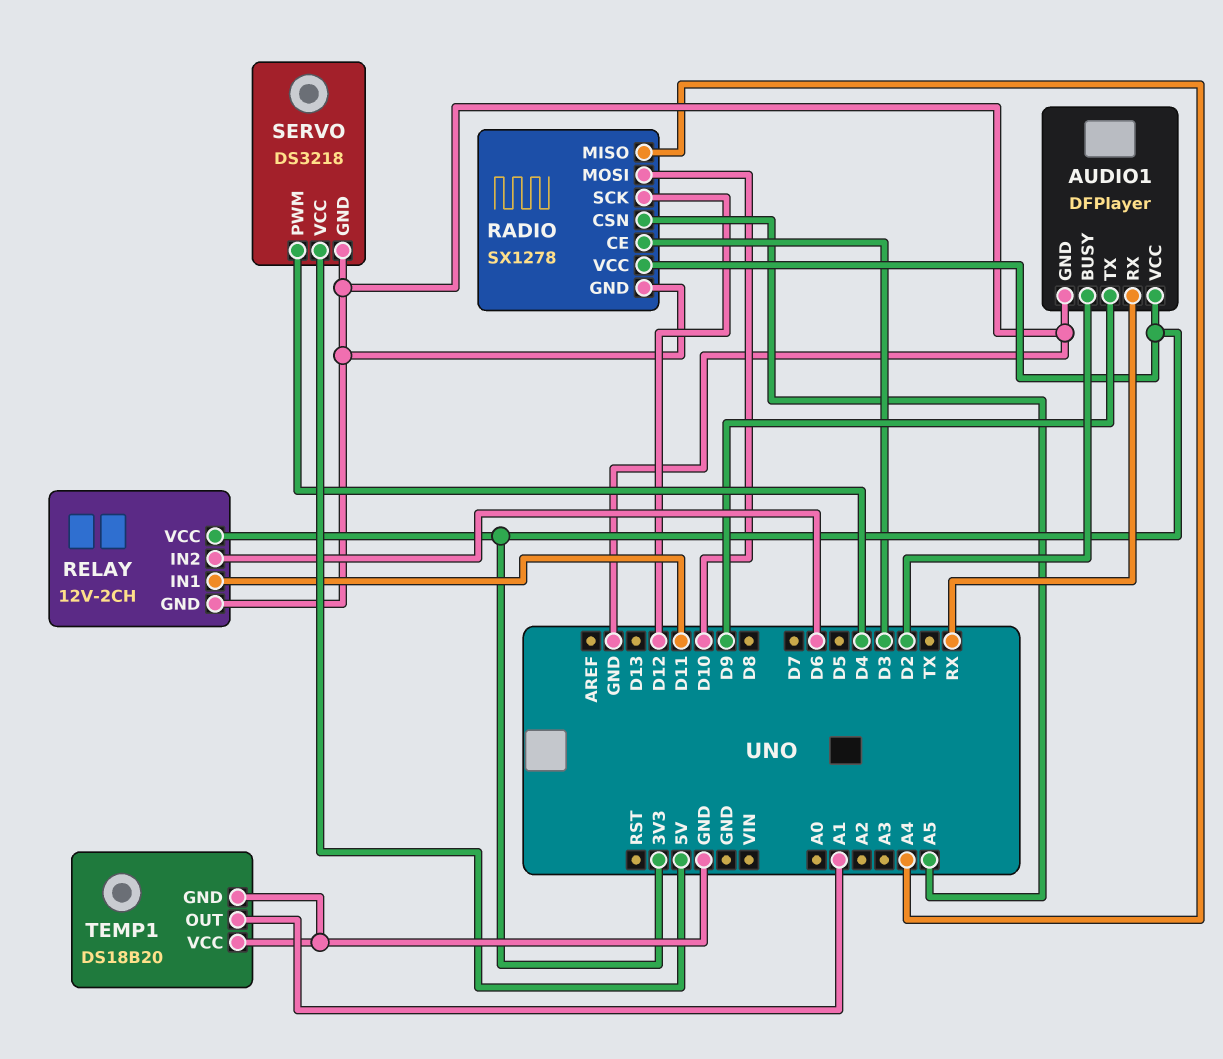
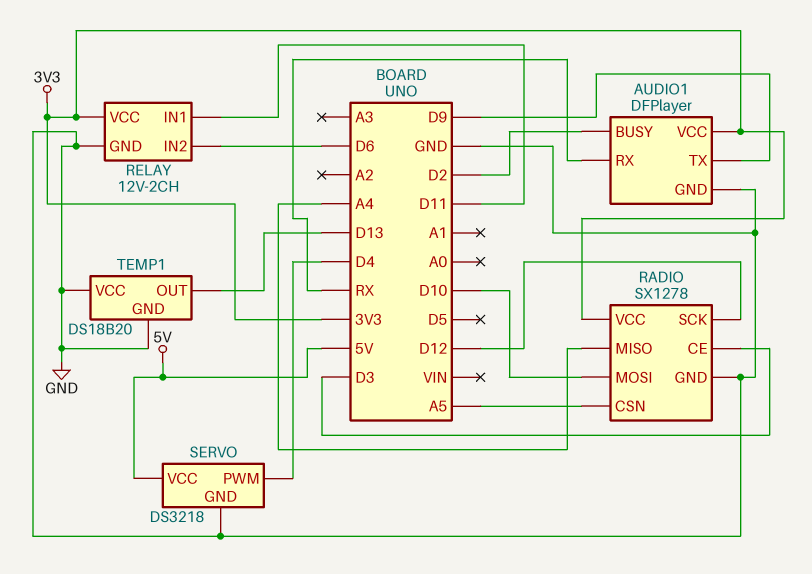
TEMP1 pin OUT: A1 -> D13

